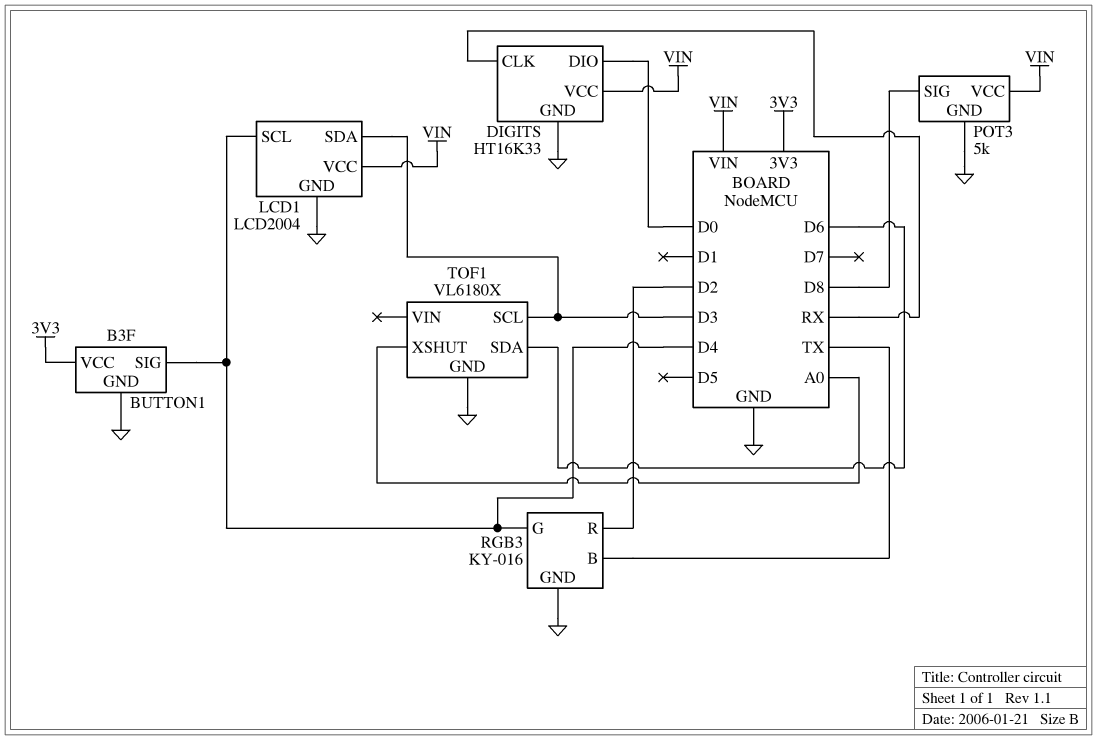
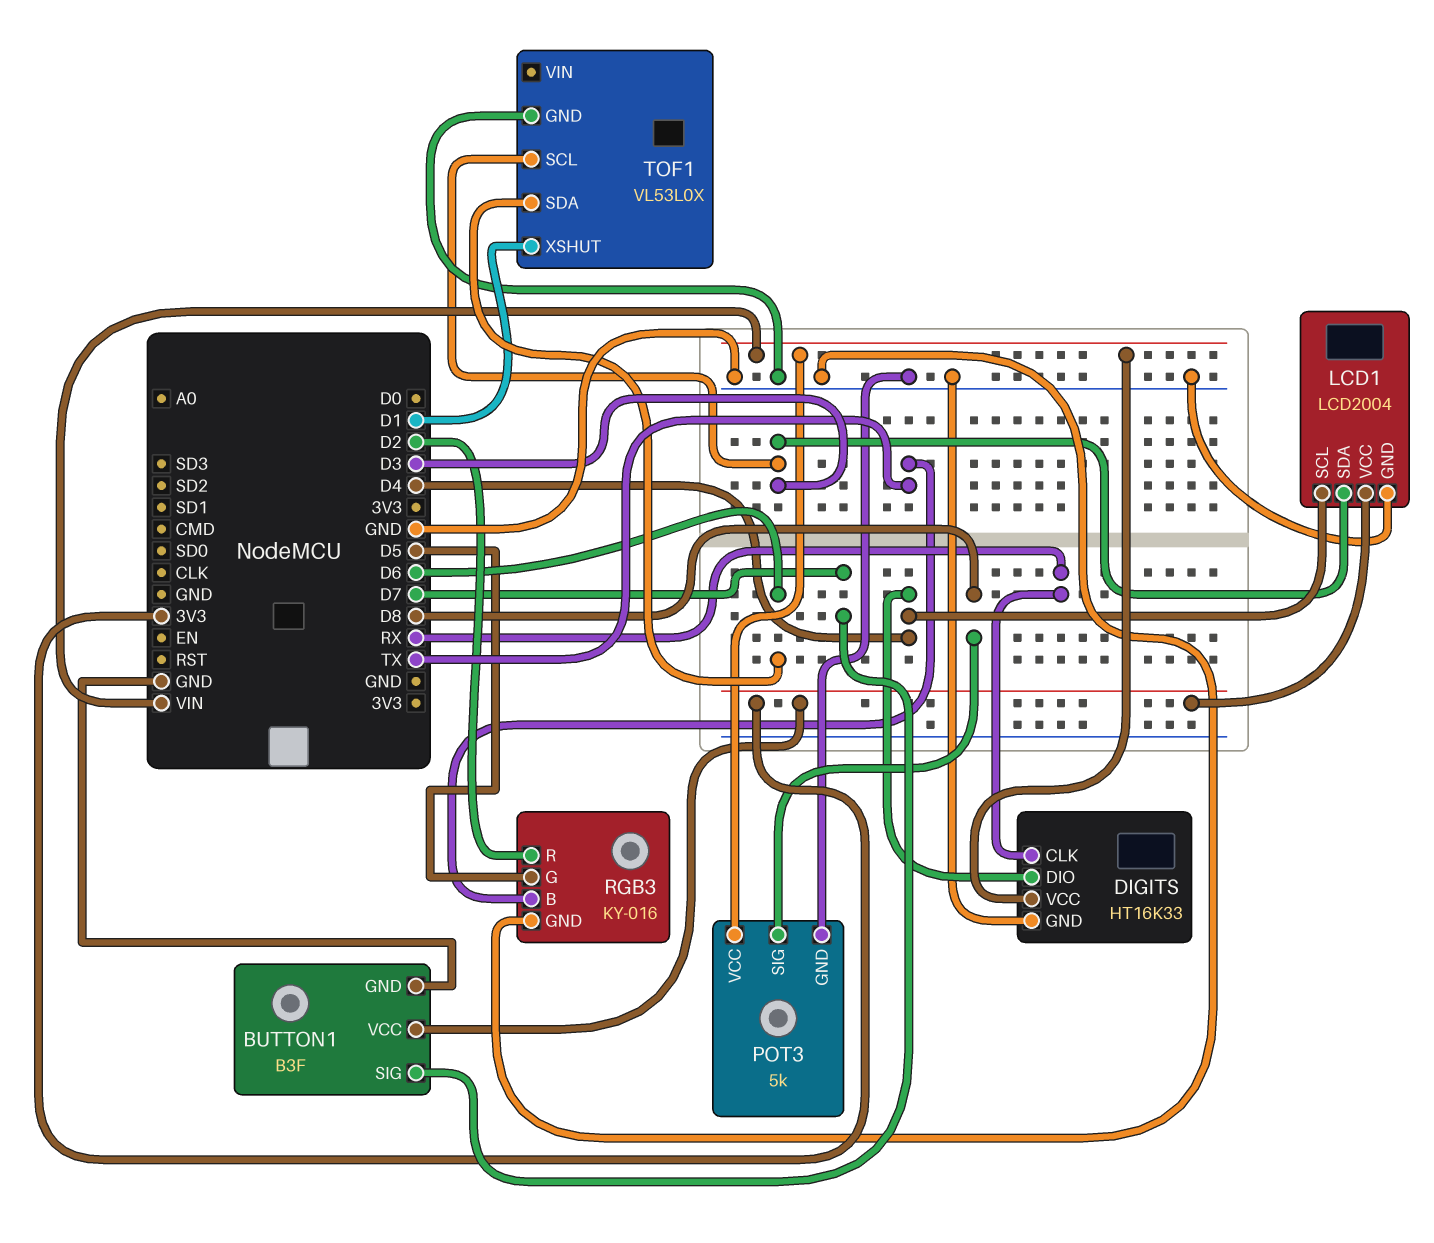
BUTTON1 pin SIG: D4 -> D7
DIGITS pin DIO: D0 -> D4
LCD1 pin VCC: VIN -> 3V3
RGB3 pin G: D4 -> D5
TOF1: VL6180X -> VL53L0X
TOF1 pin XSHUT: A0 -> D1

